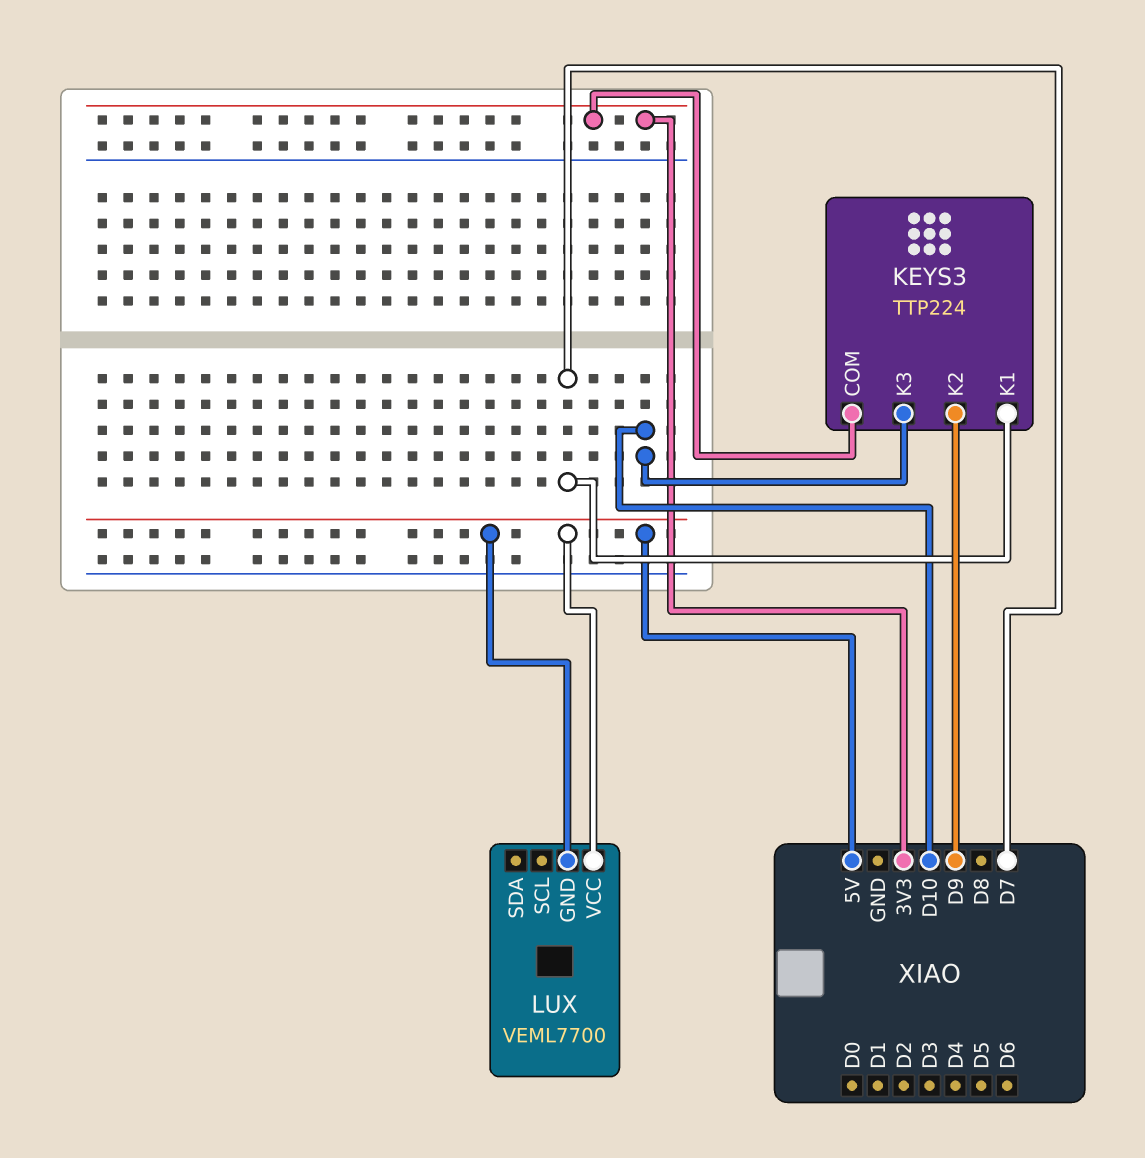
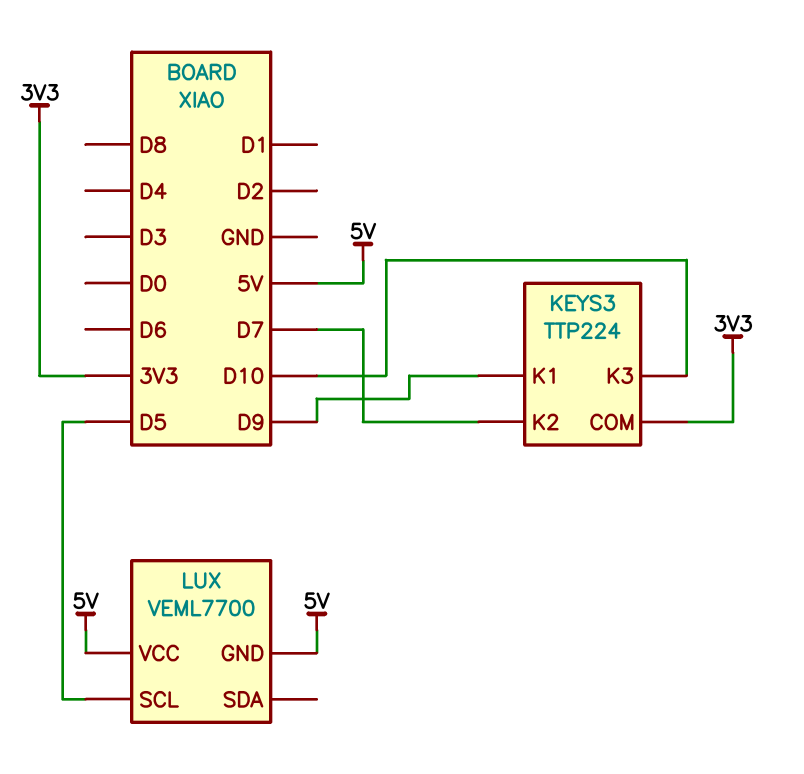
KEYS3 pin K1: D7 -> D9
KEYS3 pin K2: D9 -> D7
LUX pin SCL: none -> D5

